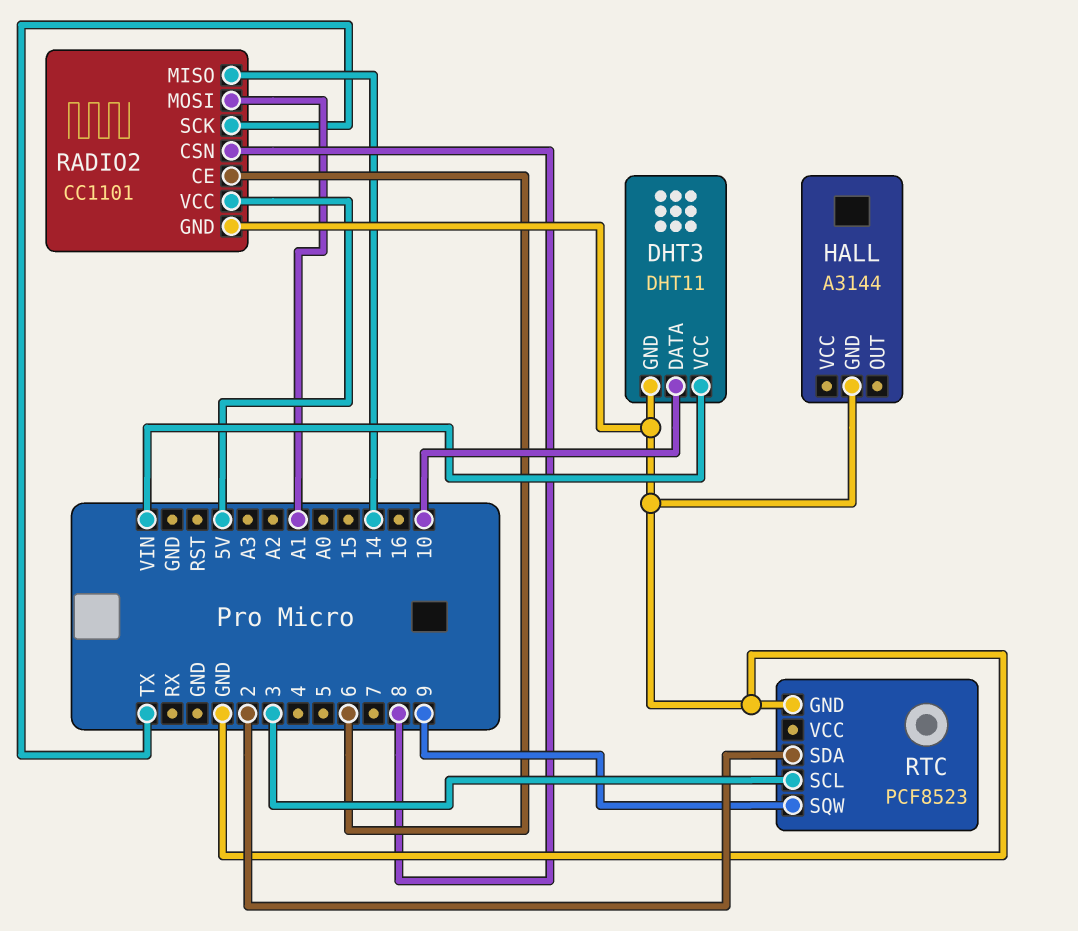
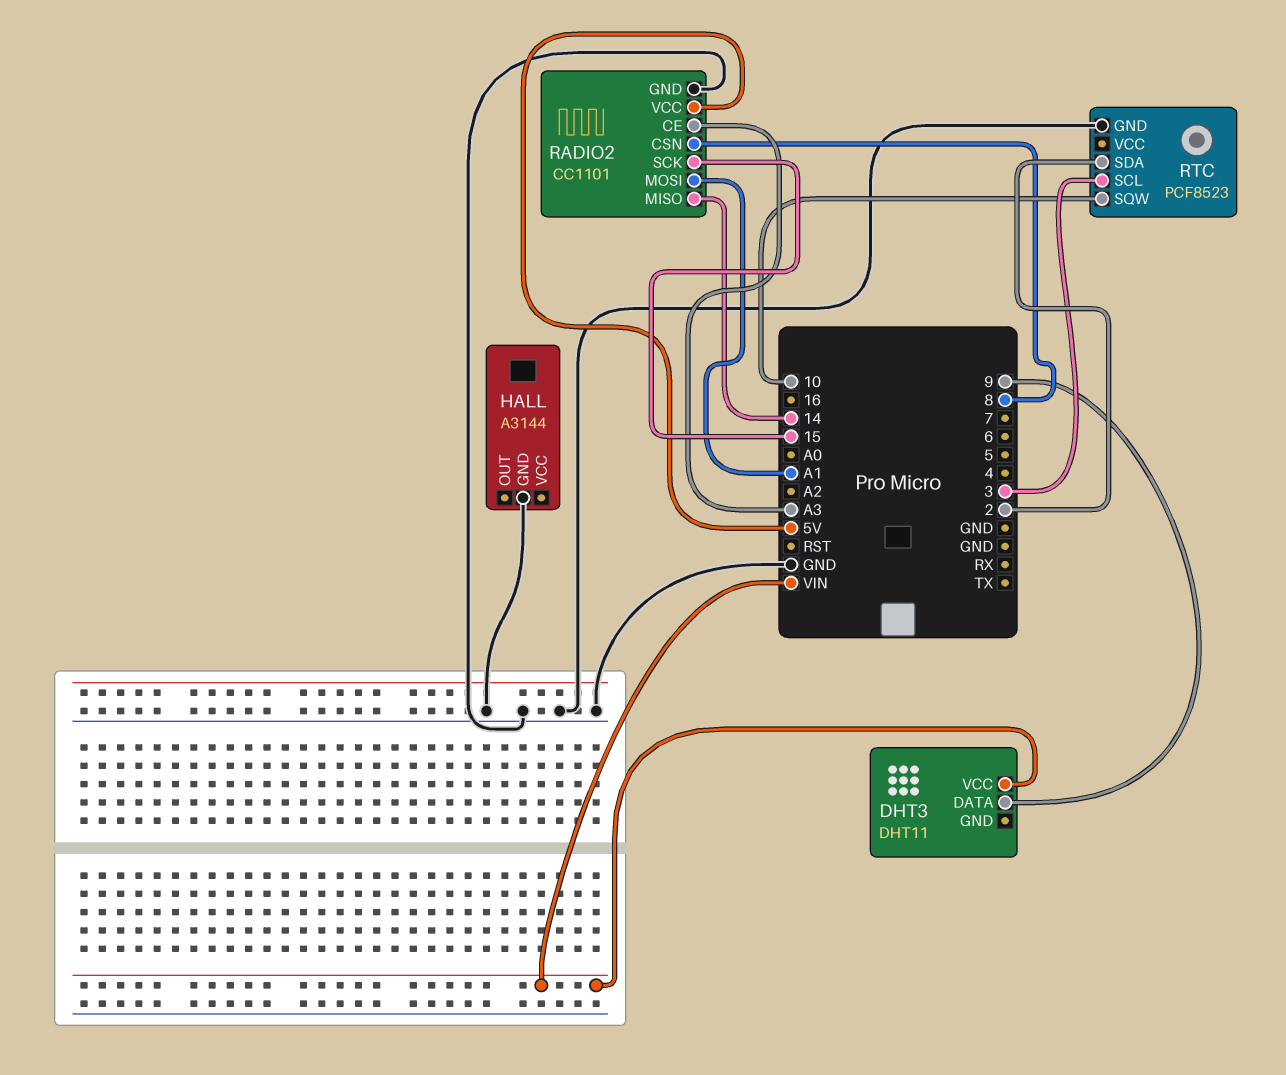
DHT3 pin DATA: 10 -> 9
DHT3 pin GND: GND -> none
RADIO2 pin CE: 6 -> A3
RADIO2 pin SCK: TX -> 15
RTC pin SQW: 9 -> 10

